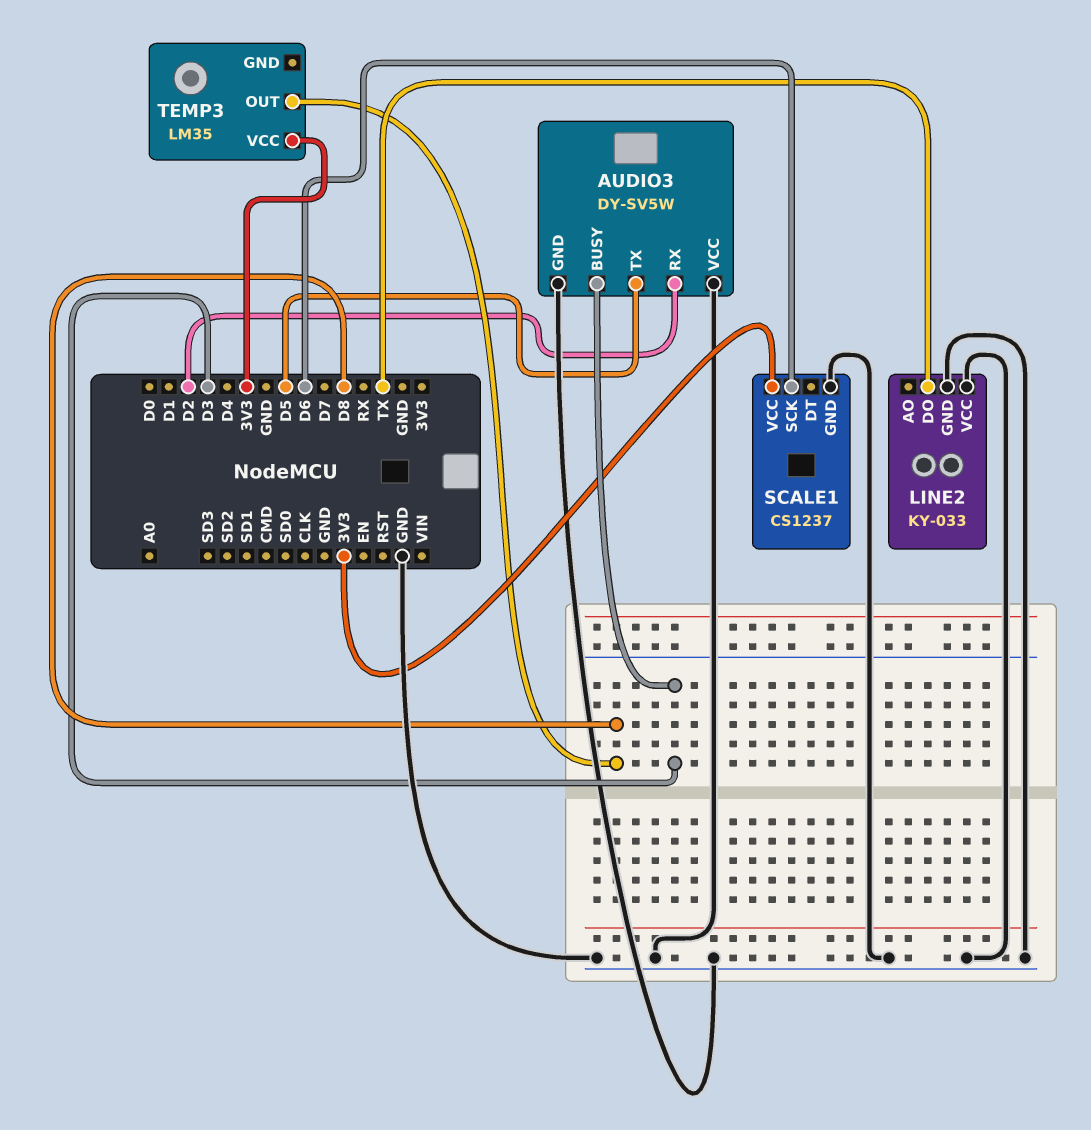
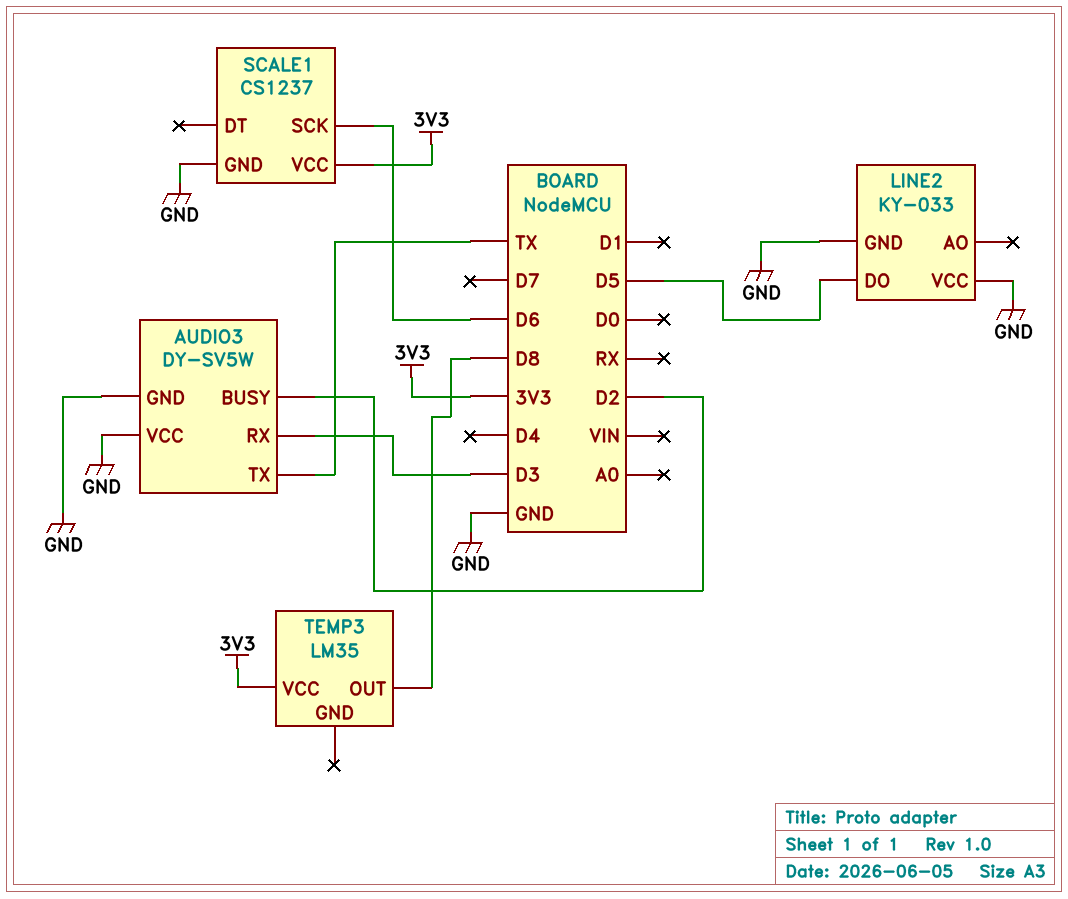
AUDIO3 pin BUSY: D3 -> D2
AUDIO3 pin RX: D2 -> D3
AUDIO3 pin TX: D5 -> TX
LINE2 pin DO: TX -> D5

